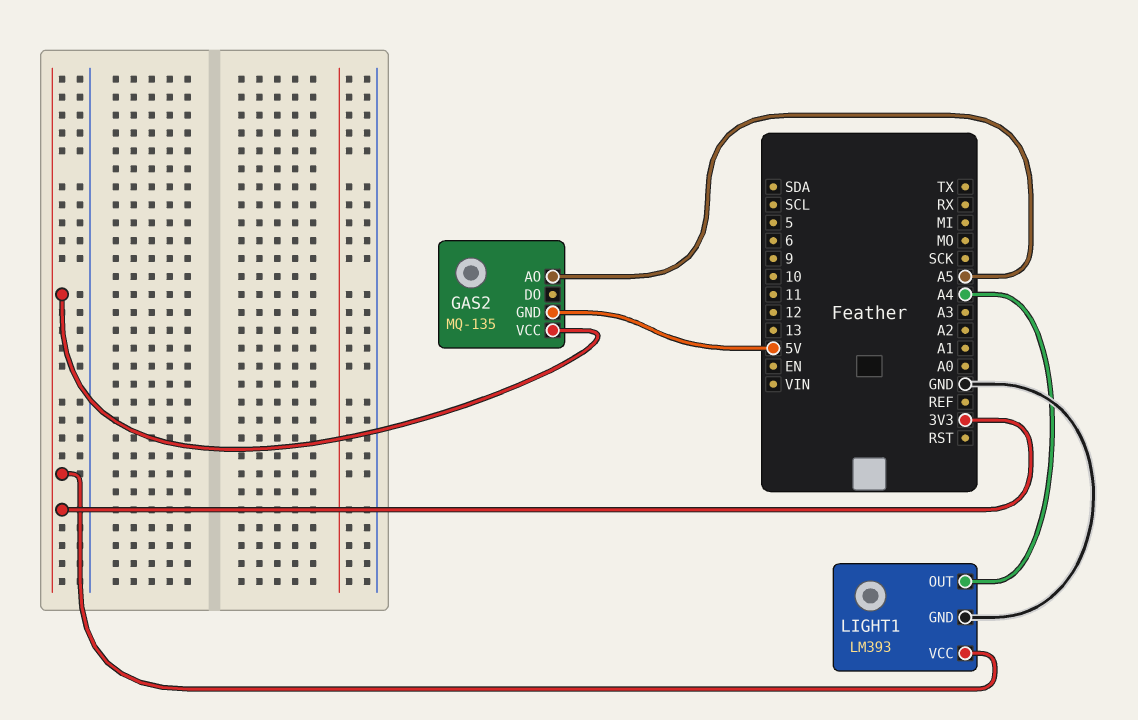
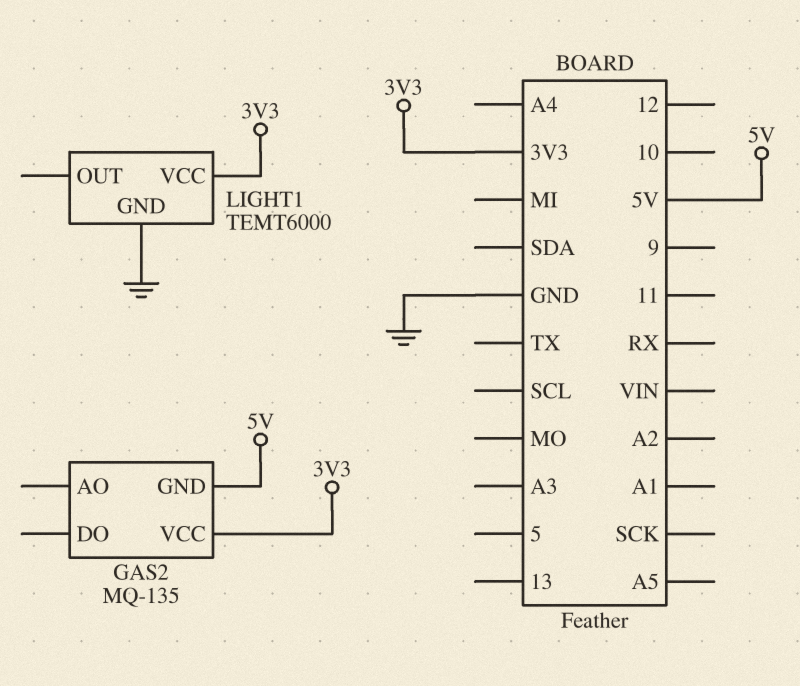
GAS2 pin AO: A5 -> none
LIGHT1: LM393 -> TEMT6000
LIGHT1 pin OUT: A4 -> none

